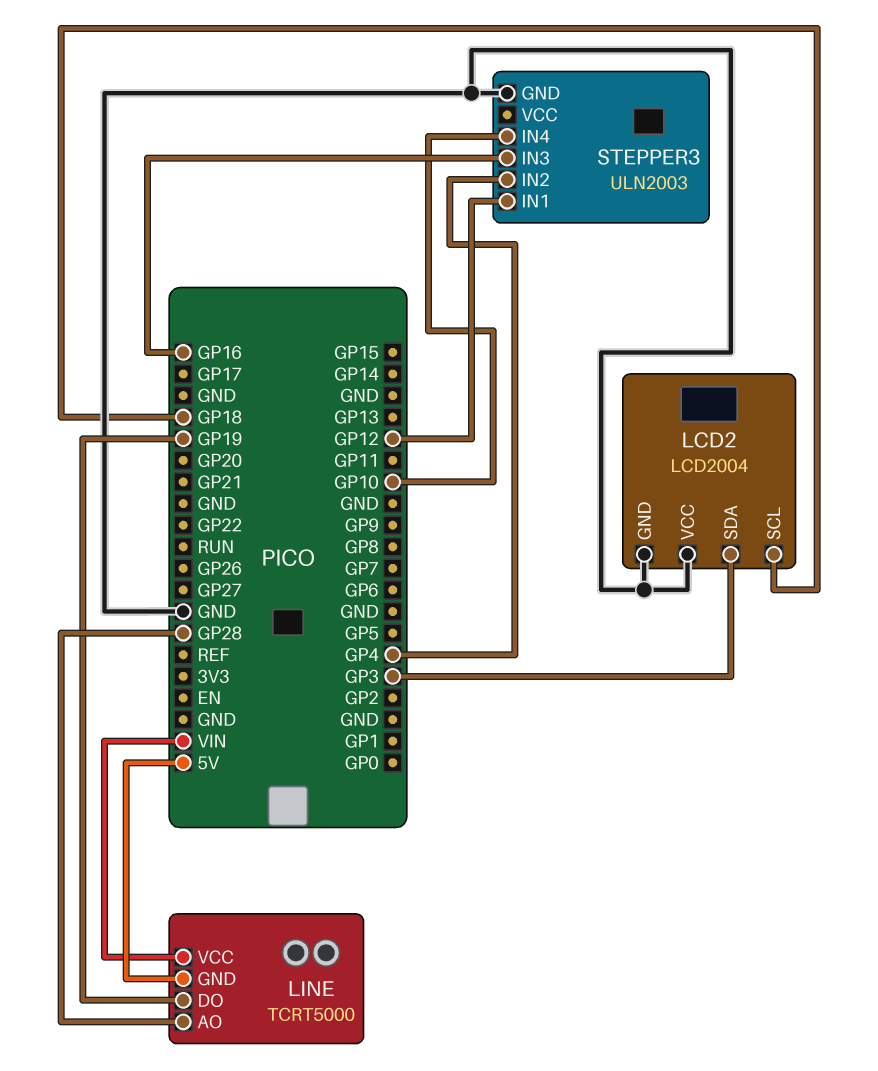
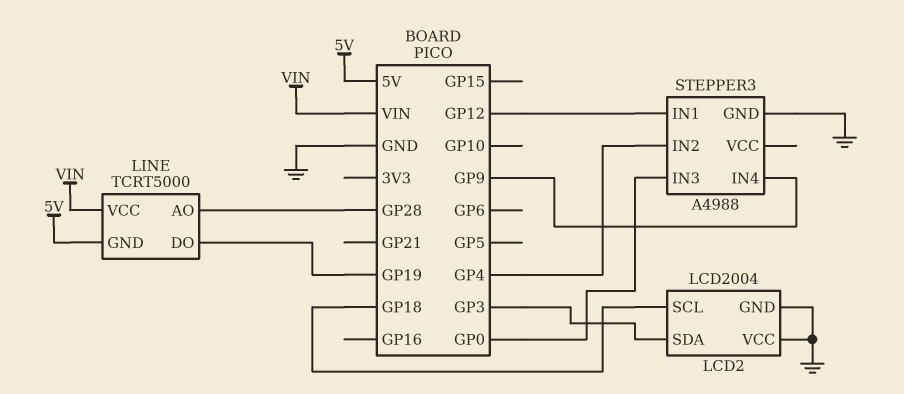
STEPPER3: ULN2003 -> A4988
STEPPER3 pin IN3: GP16 -> GP0
STEPPER3 pin IN4: GP10 -> GP9

